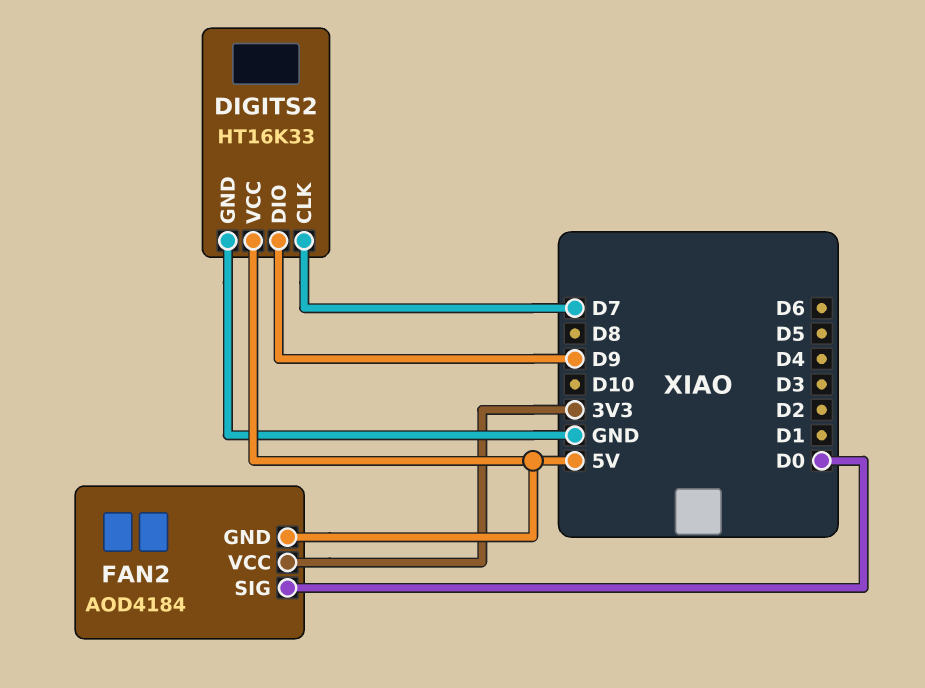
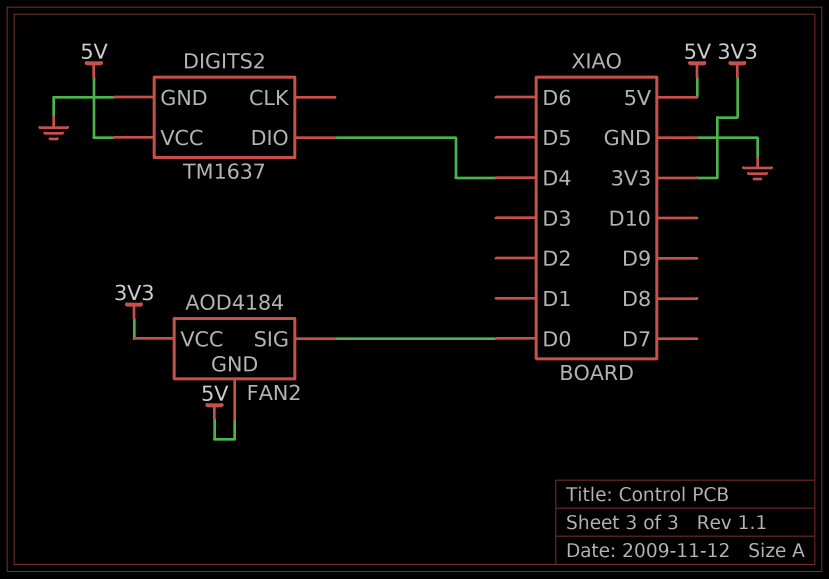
DIGITS2: HT16K33 -> TM1637
DIGITS2 pin CLK: D7 -> none
DIGITS2 pin DIO: D9 -> D4

